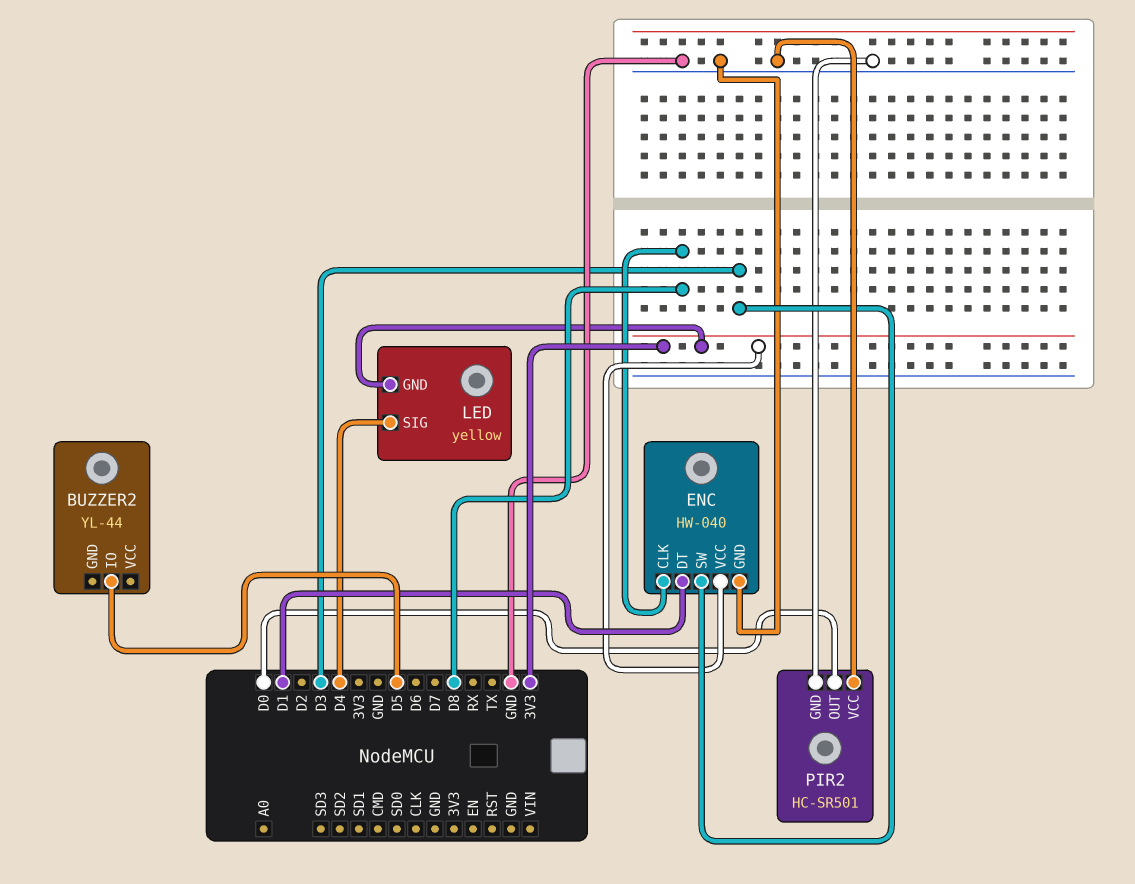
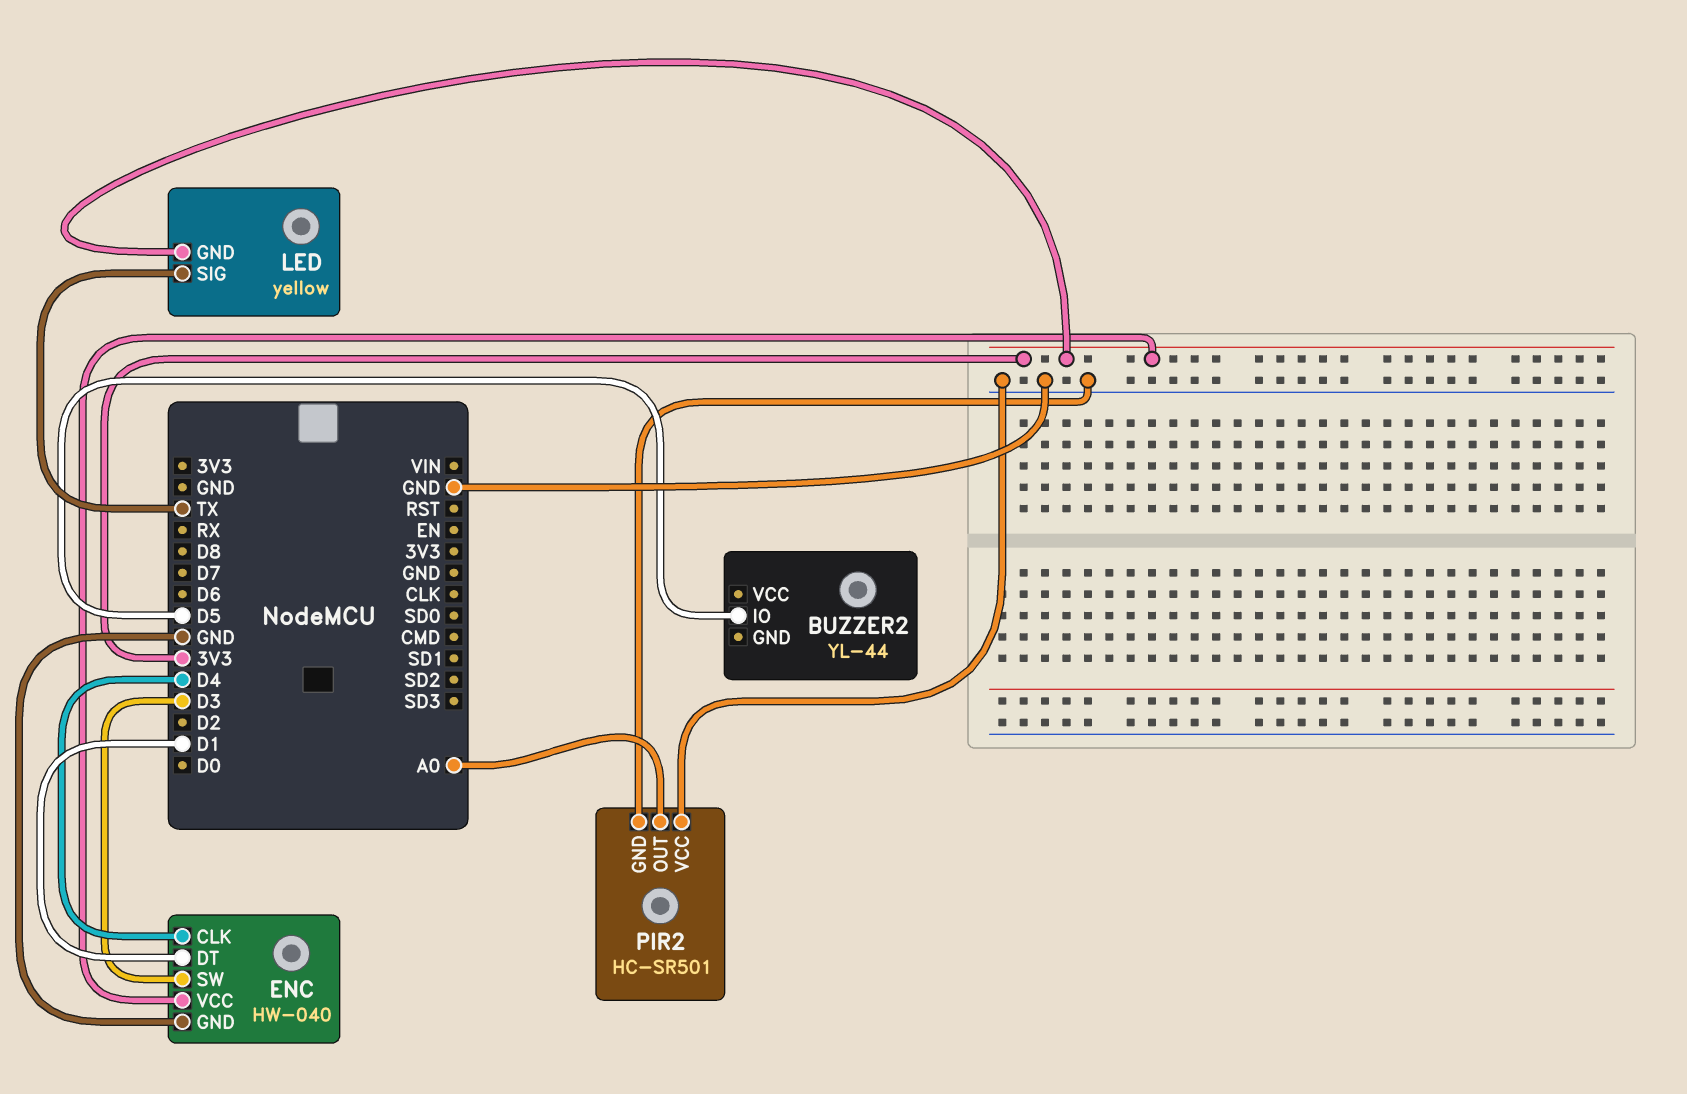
ENC pin CLK: D8 -> D4
LED pin SIG: D4 -> TX
PIR2 pin OUT: D0 -> A0

